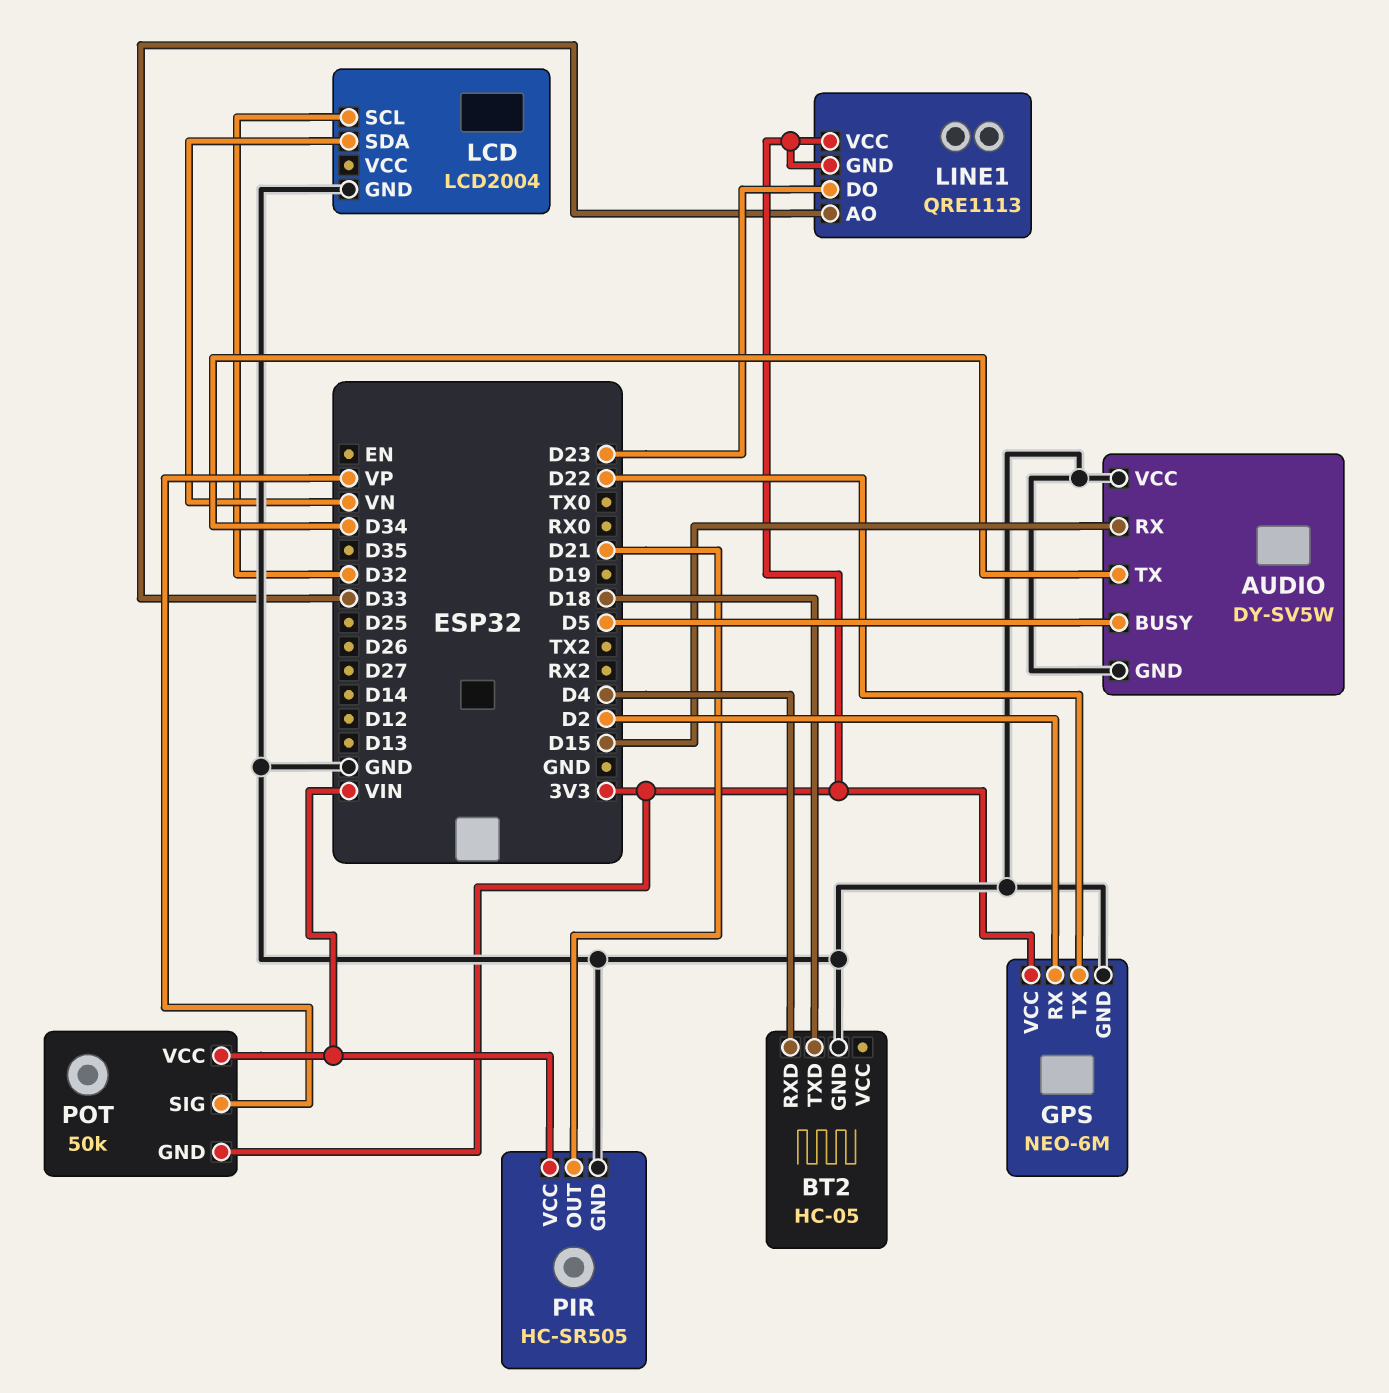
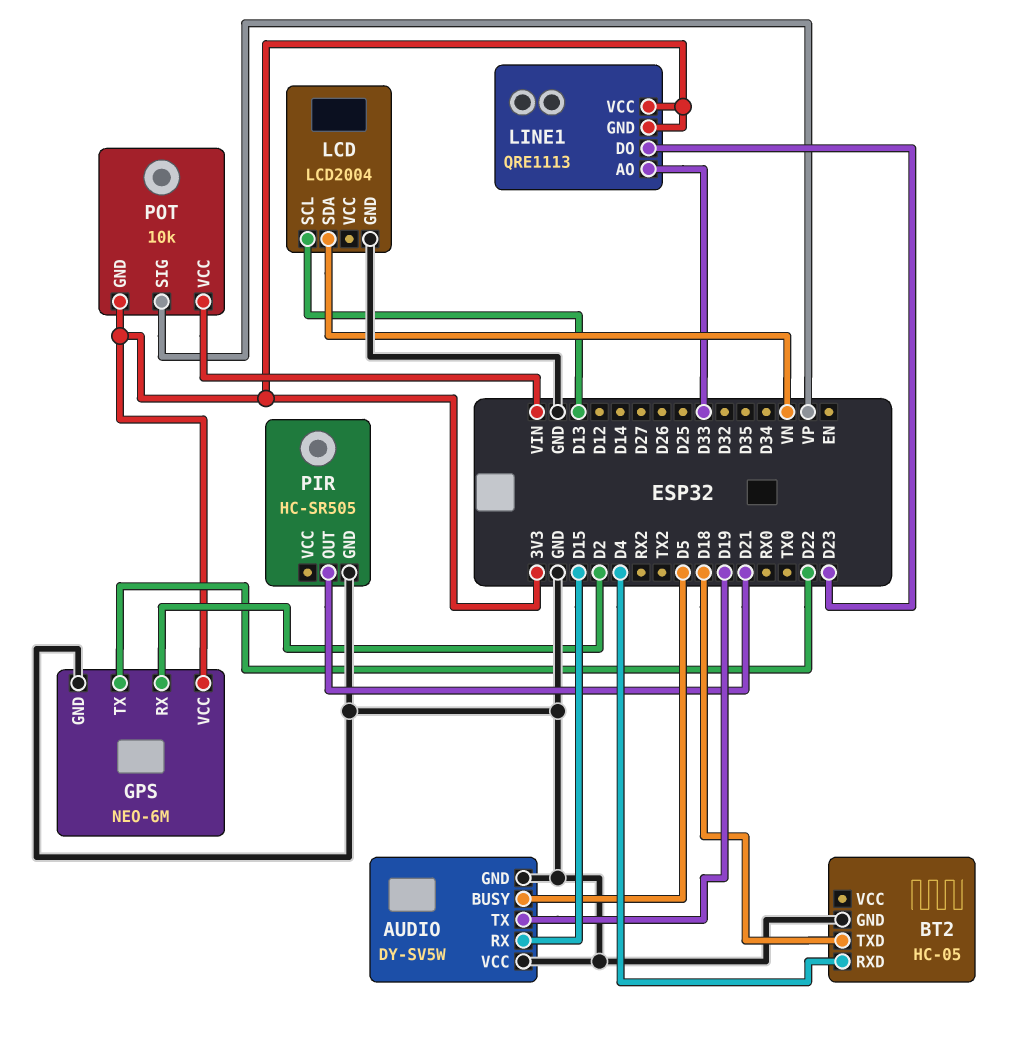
AUDIO pin TX: D34 -> D19
LCD pin SCL: D32 -> D13
PIR pin VCC: VIN -> none
POT: 50k -> 10k

